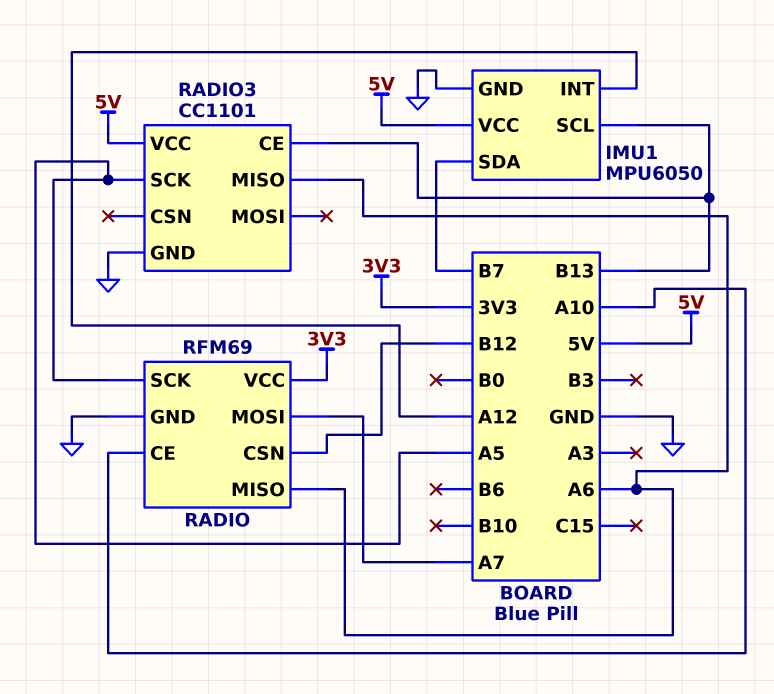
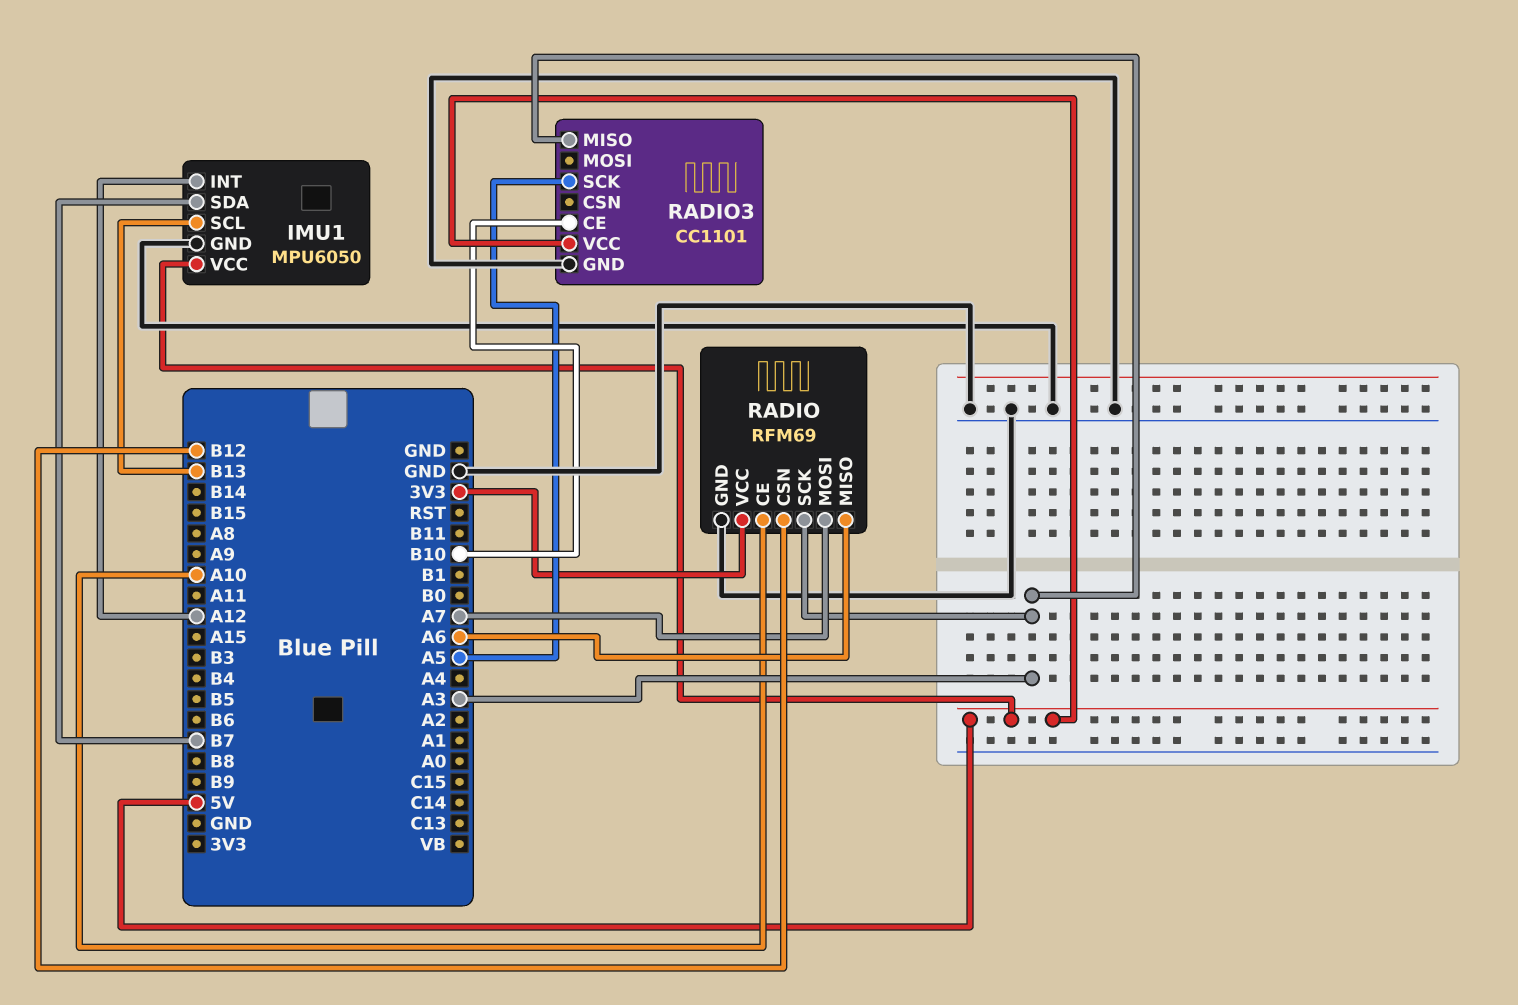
RADIO pin SCK: A5 -> A3
RADIO3 pin CE: B13 -> B10
RADIO3 pin MISO: A6 -> A3

